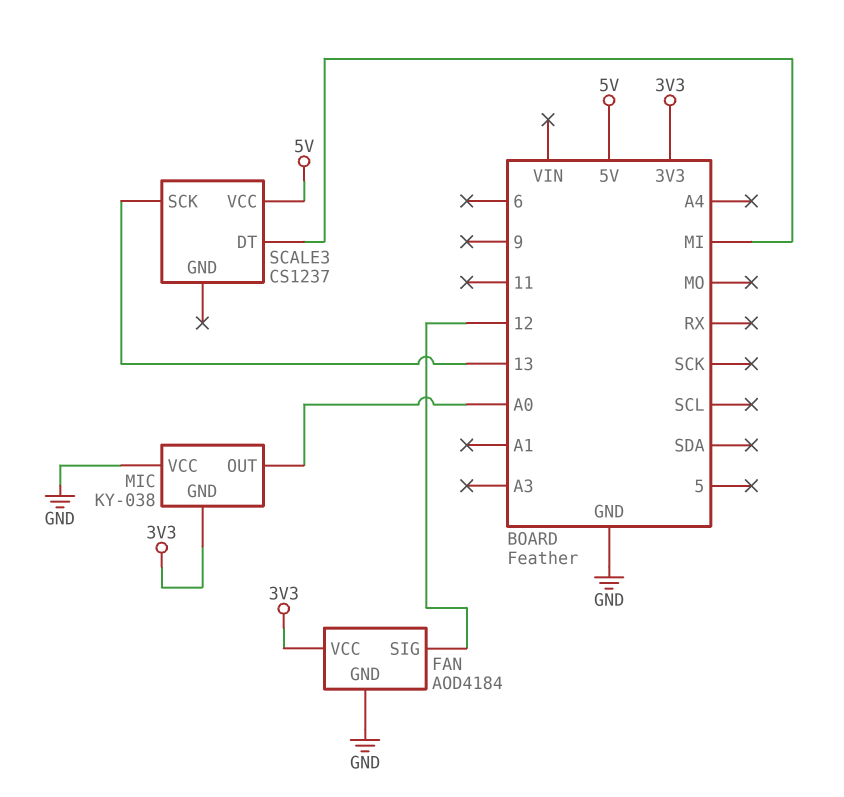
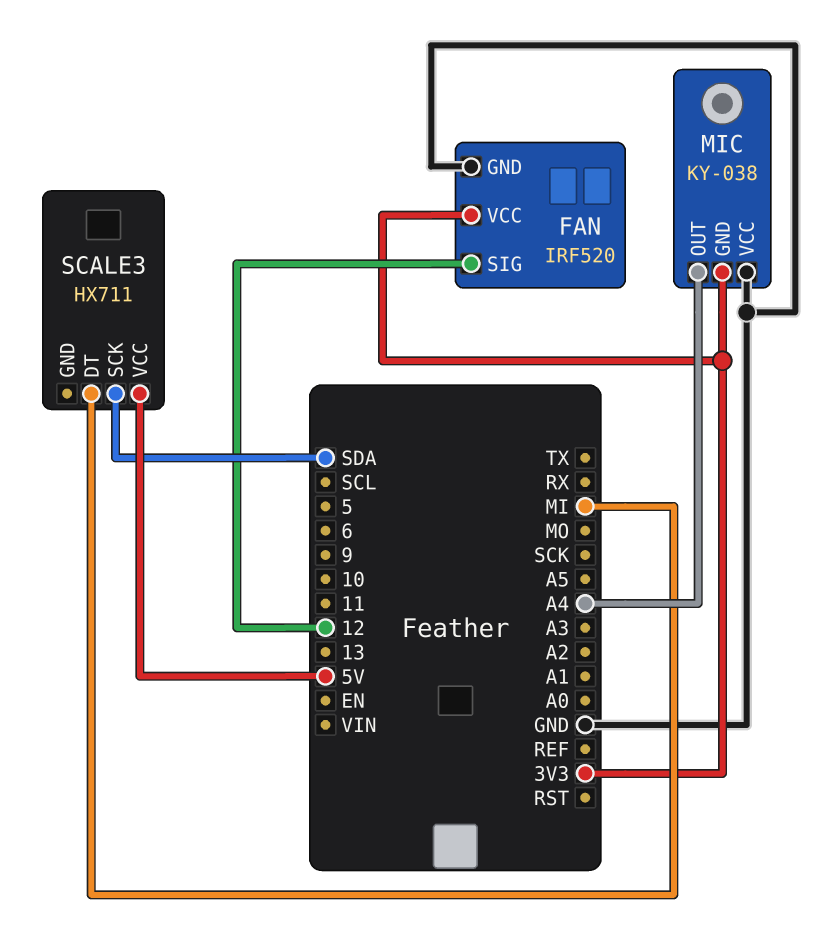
FAN: AOD4184 -> IRF520
MIC pin OUT: A0 -> A4
SCALE3: CS1237 -> HX711
SCALE3 pin SCK: 13 -> SDA

